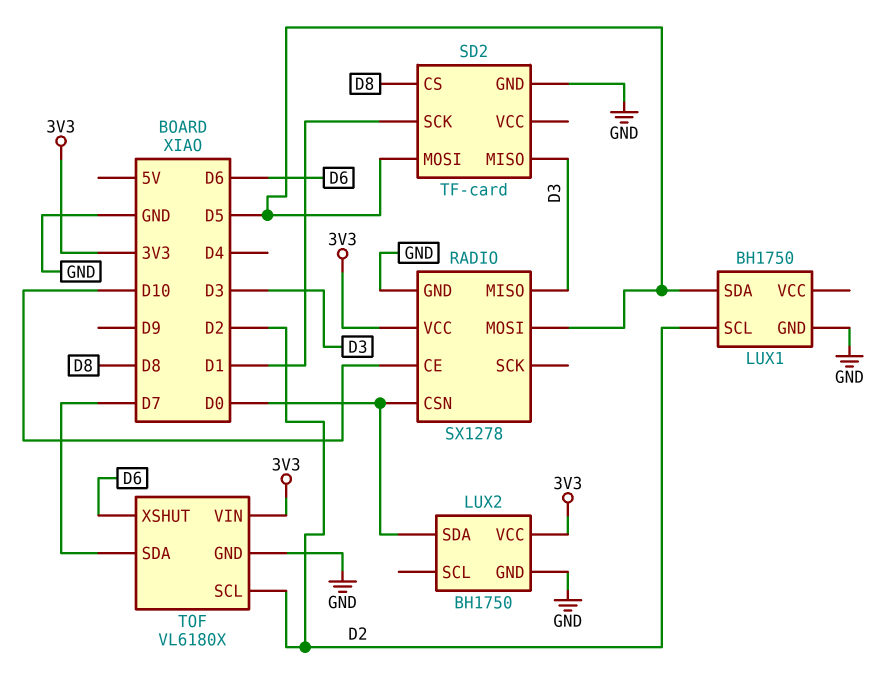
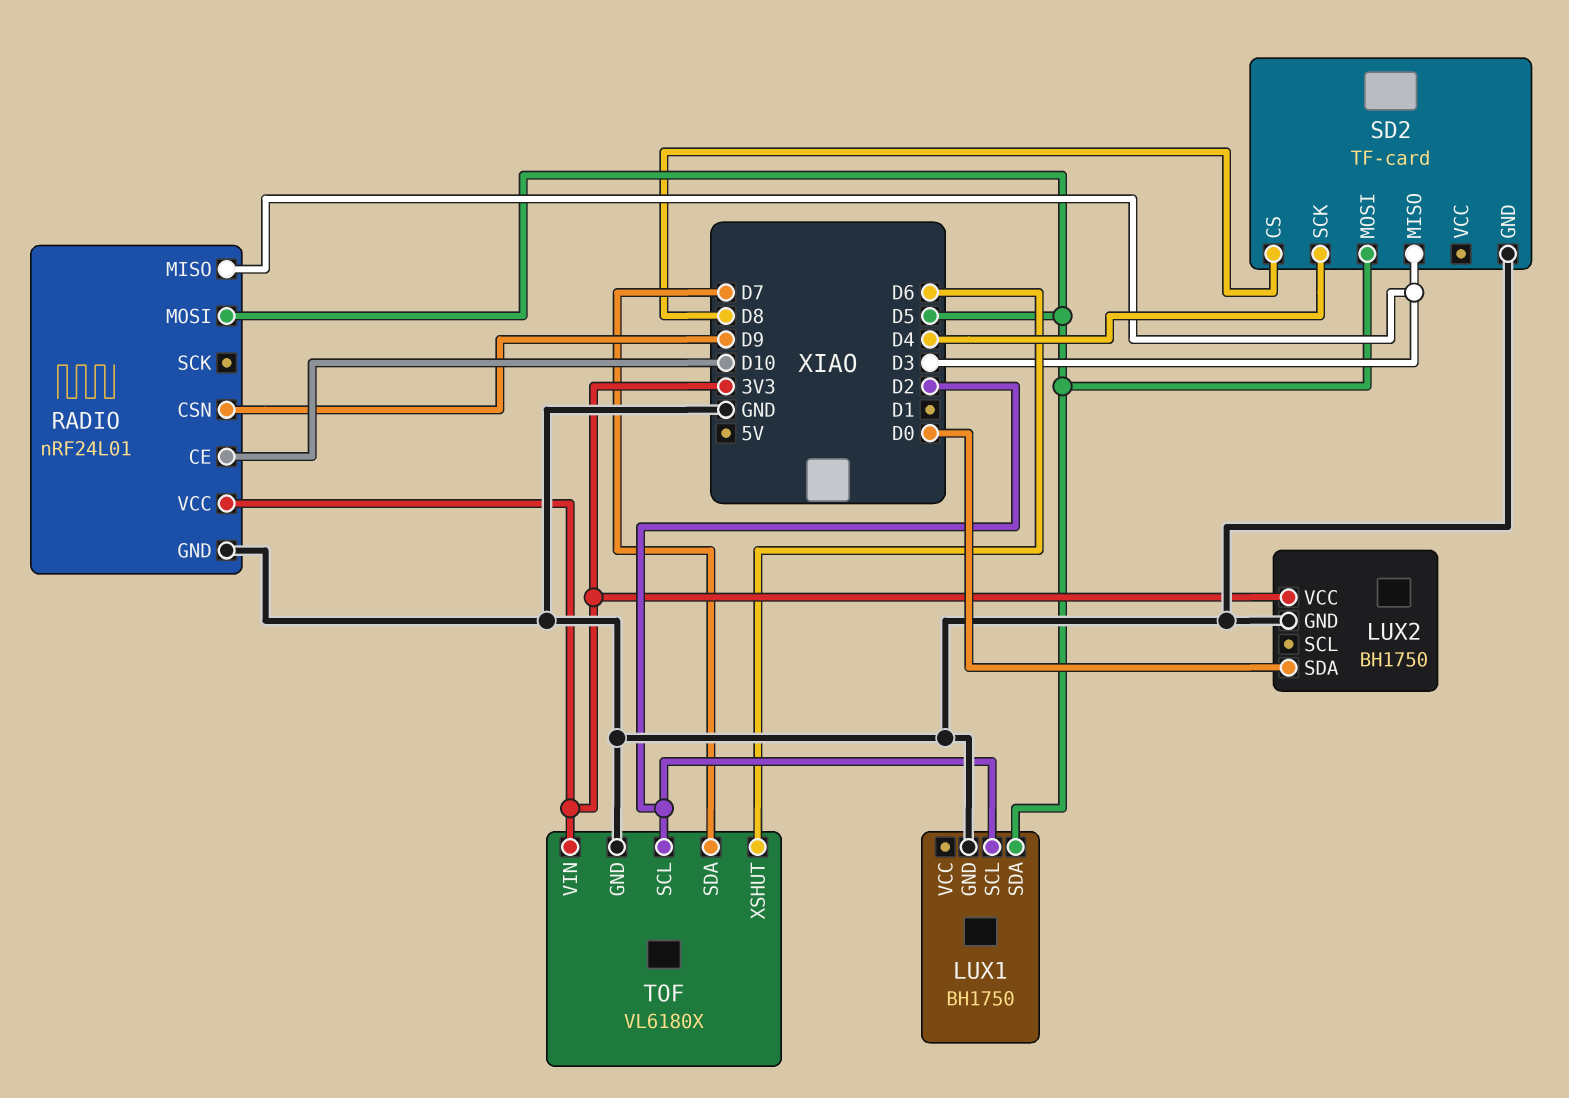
RADIO: SX1278 -> nRF24L01
RADIO pin CSN: D0 -> D9
SD2 pin SCK: D1 -> D4

